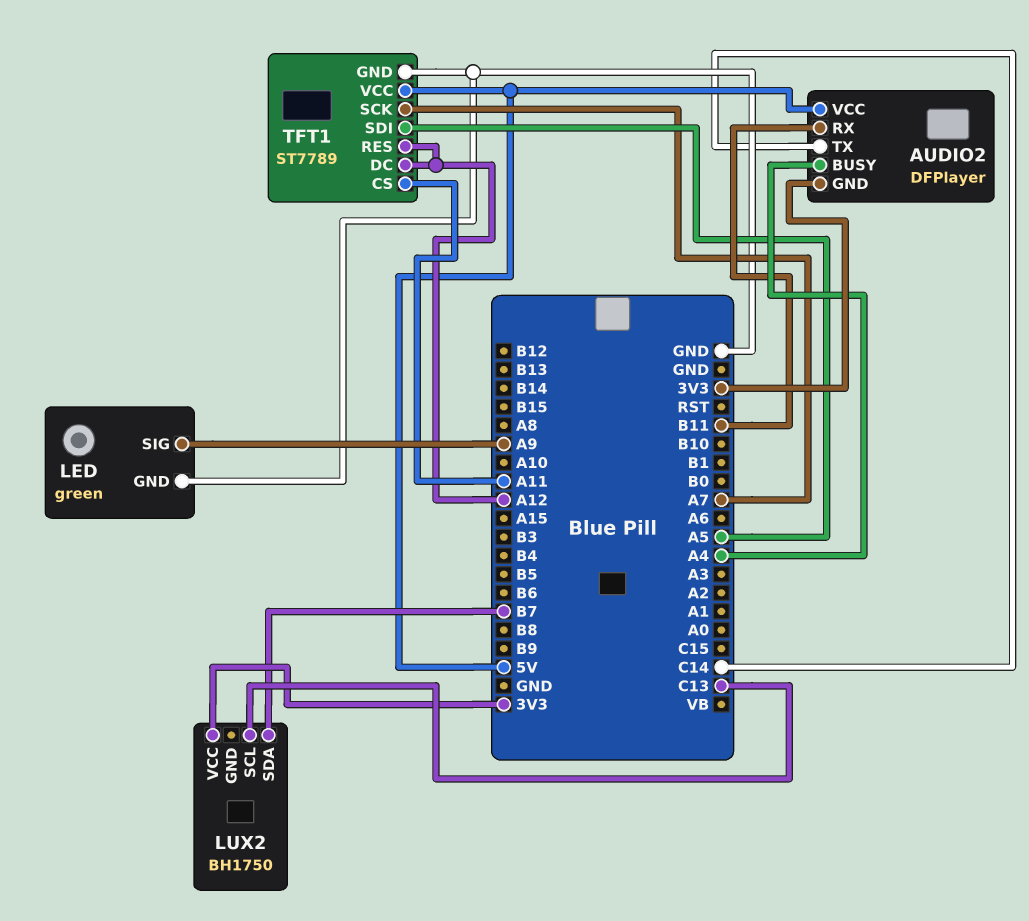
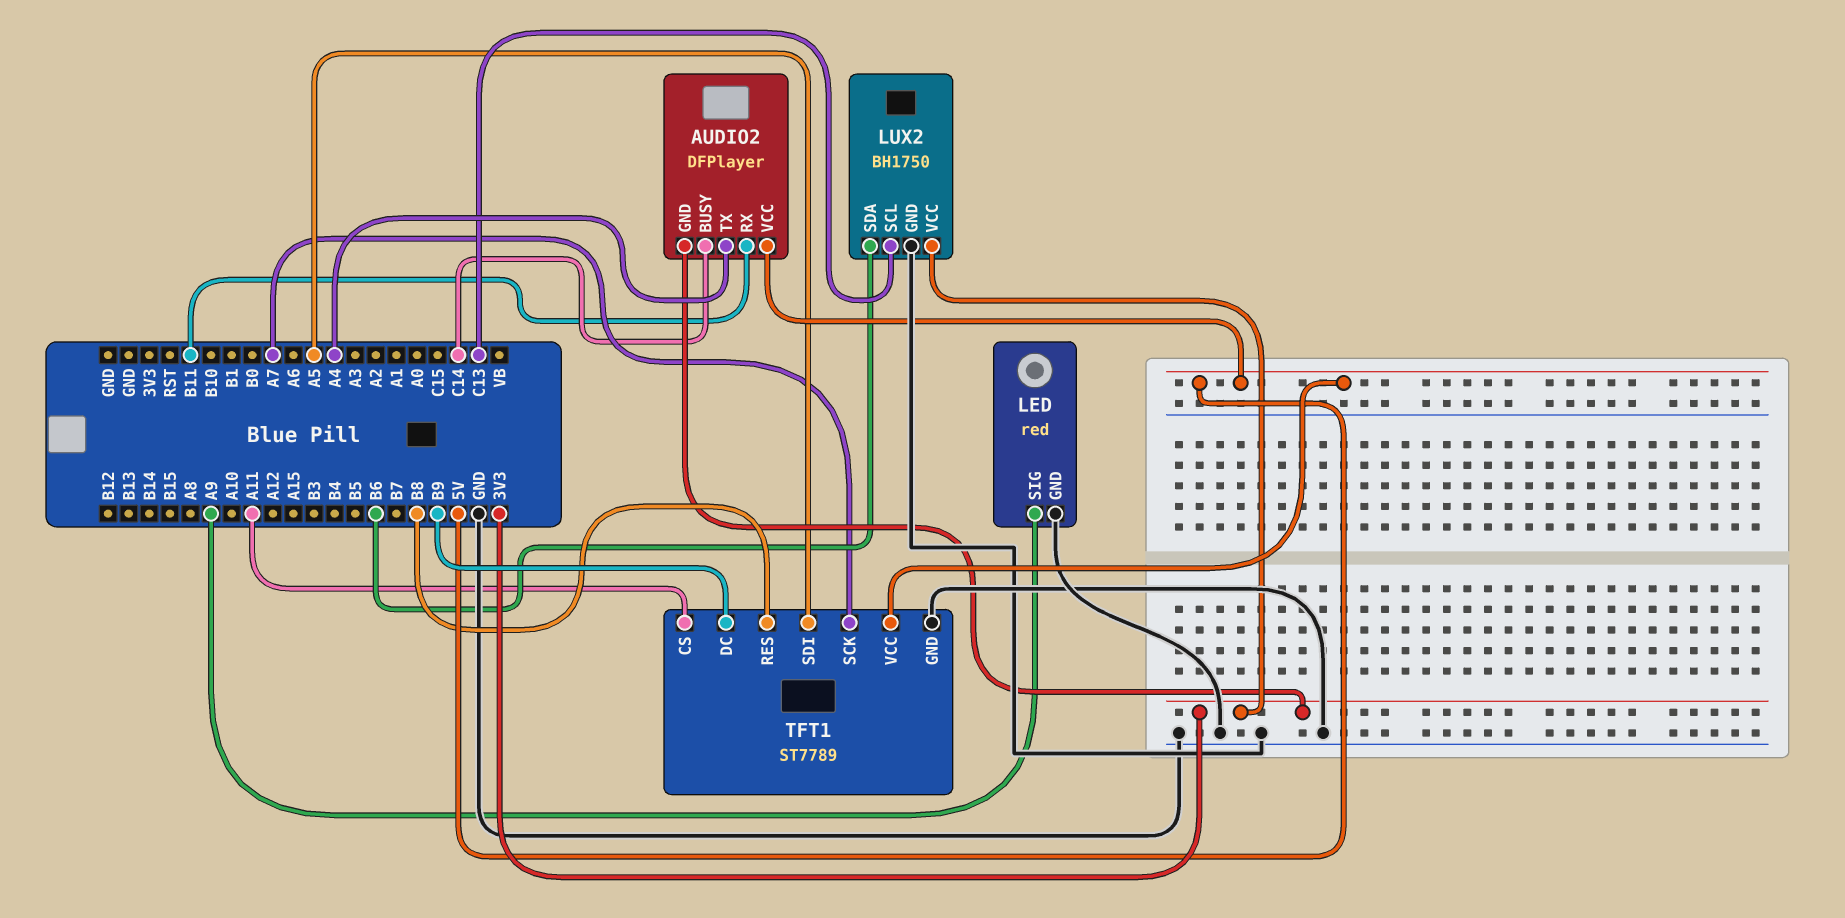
AUDIO2 pin BUSY: A4 -> C14
AUDIO2 pin TX: C14 -> A4
LED: green -> red
LUX2 pin GND: none -> GND
LUX2 pin SDA: B7 -> B6
TFT1 pin DC: A12 -> B9
TFT1 pin RES: A12 -> B8

